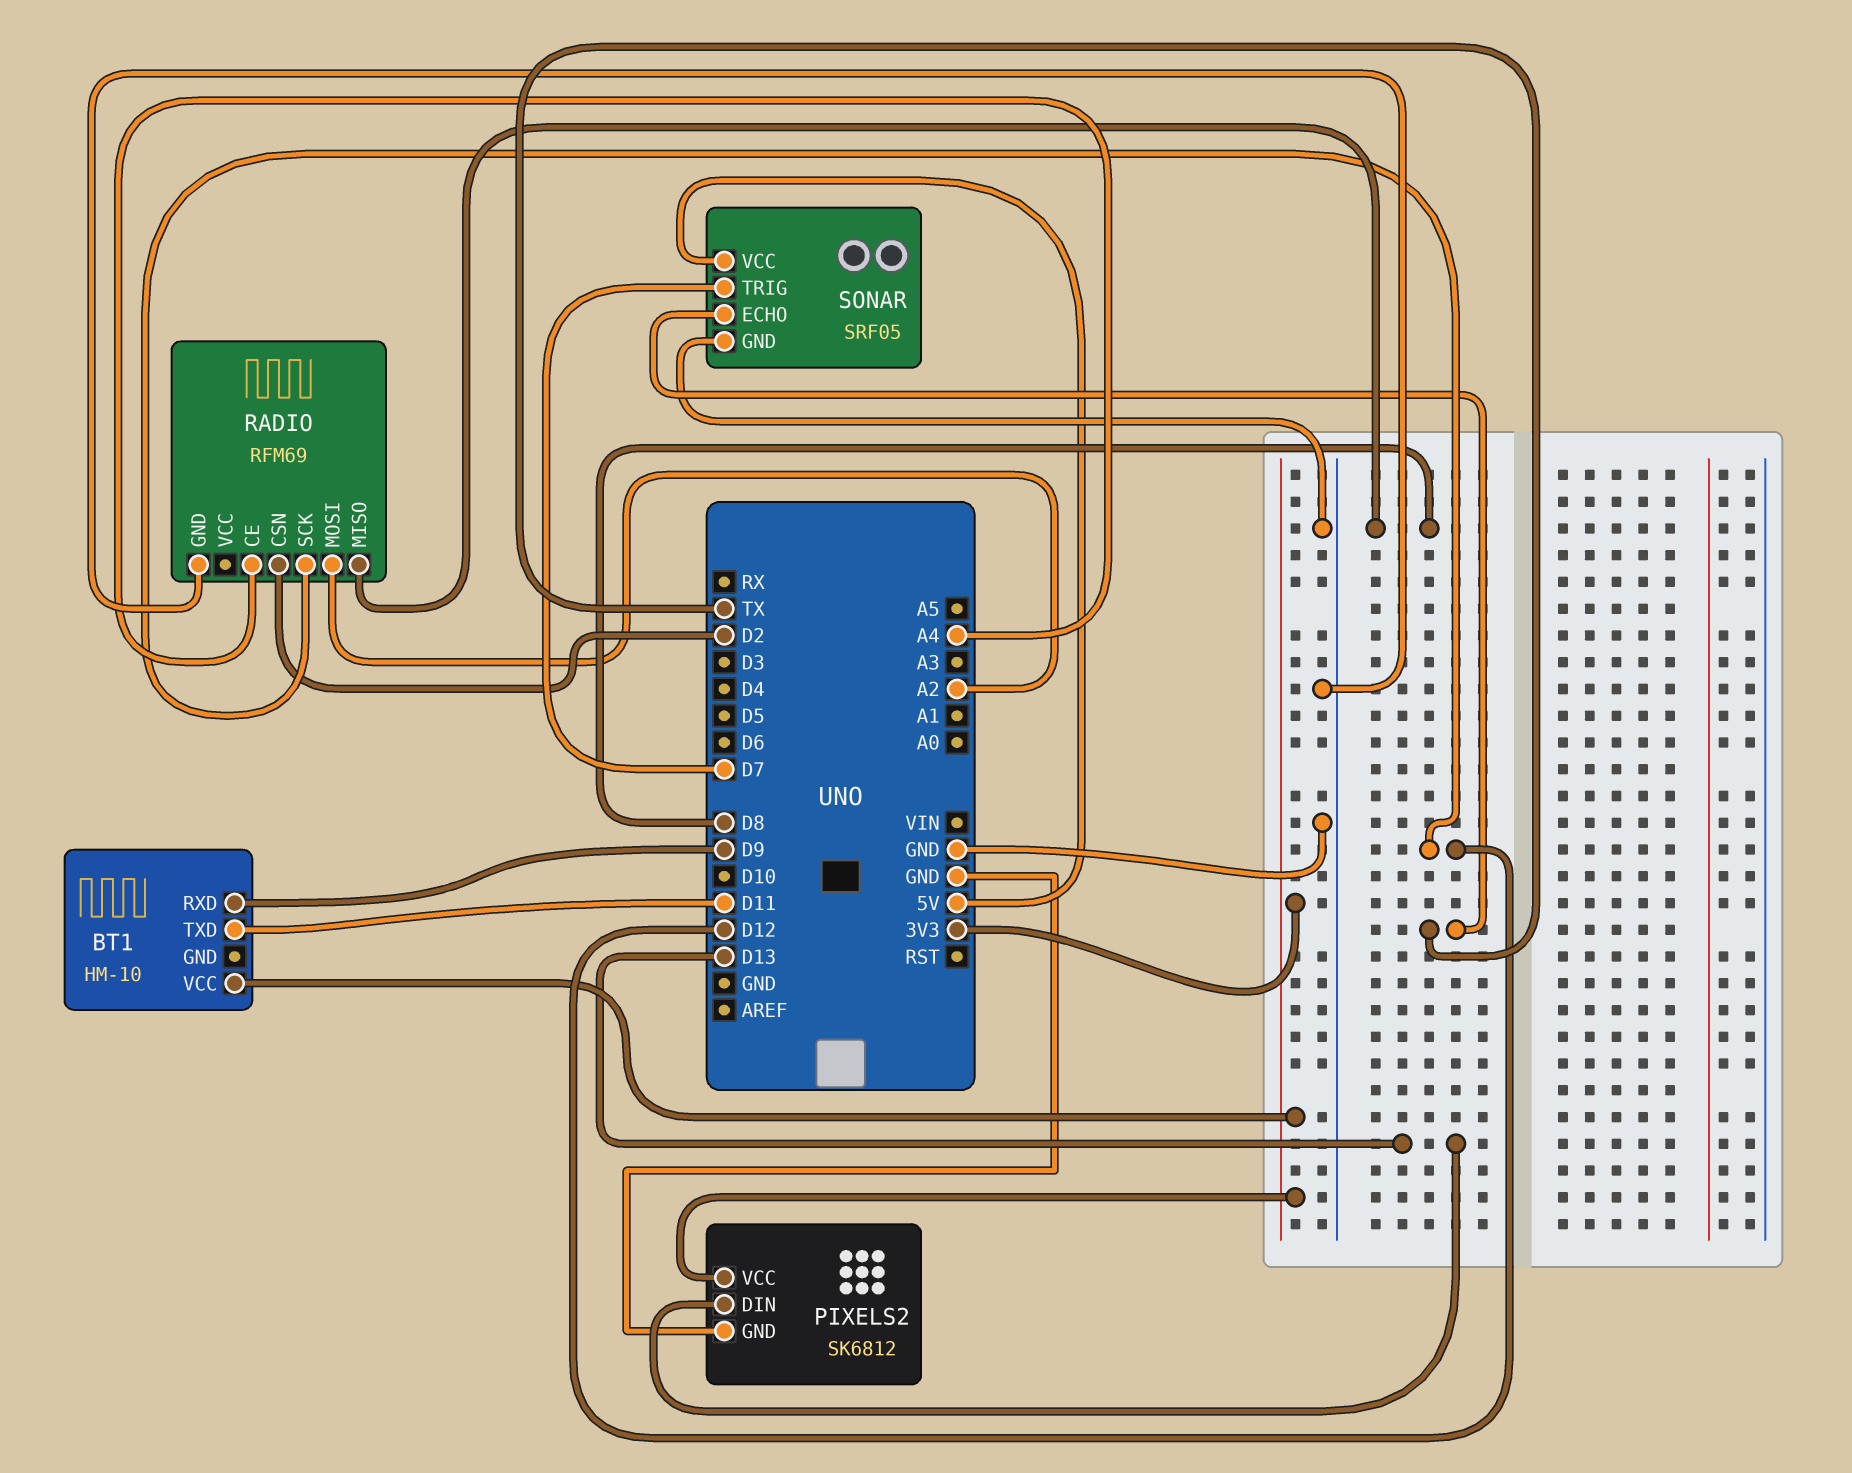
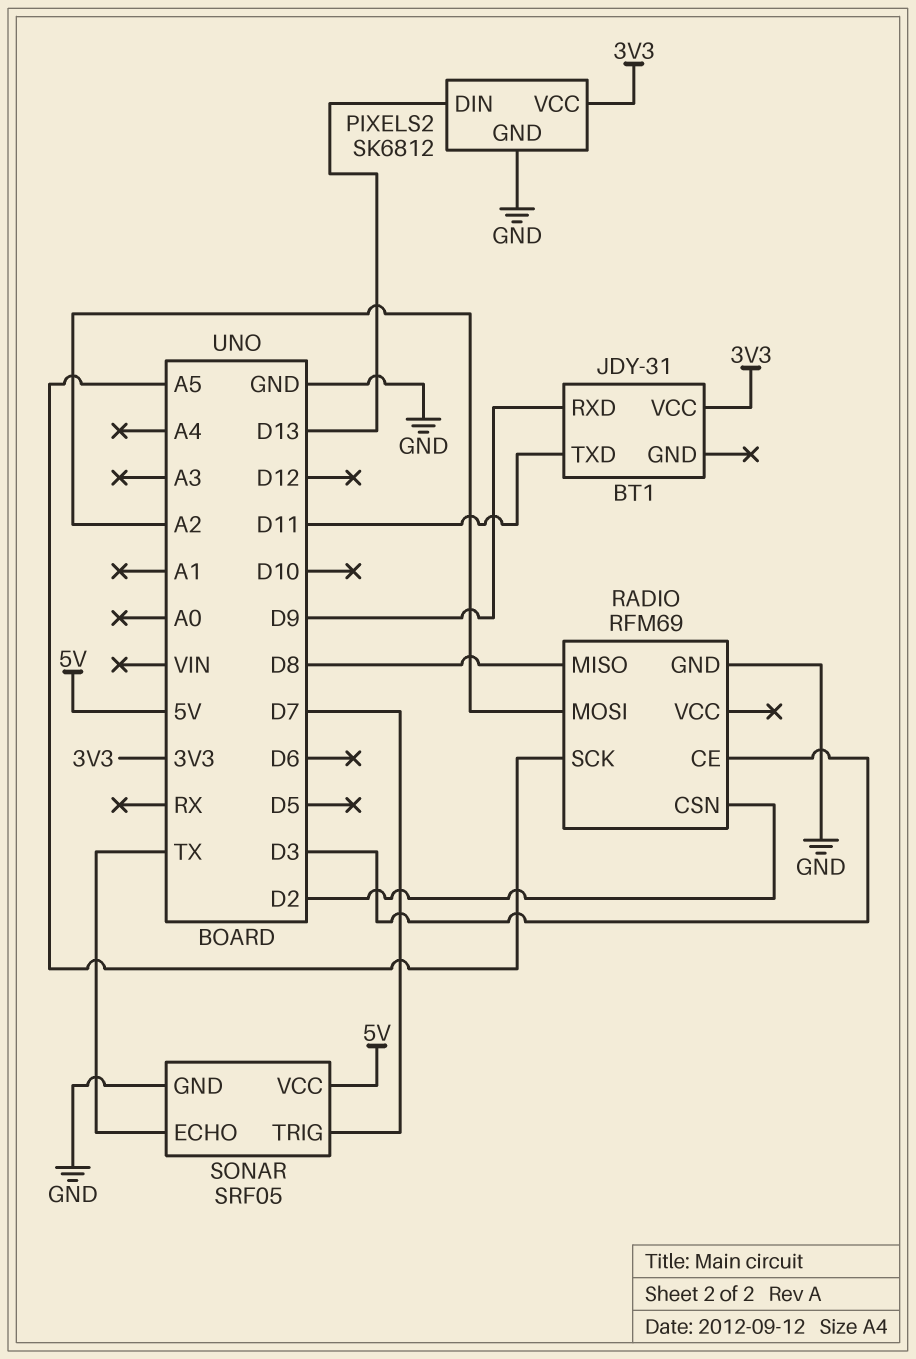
BT1: HM-10 -> JDY-31
RADIO pin CE: A4 -> D3
RADIO pin SCK: D12 -> A5

